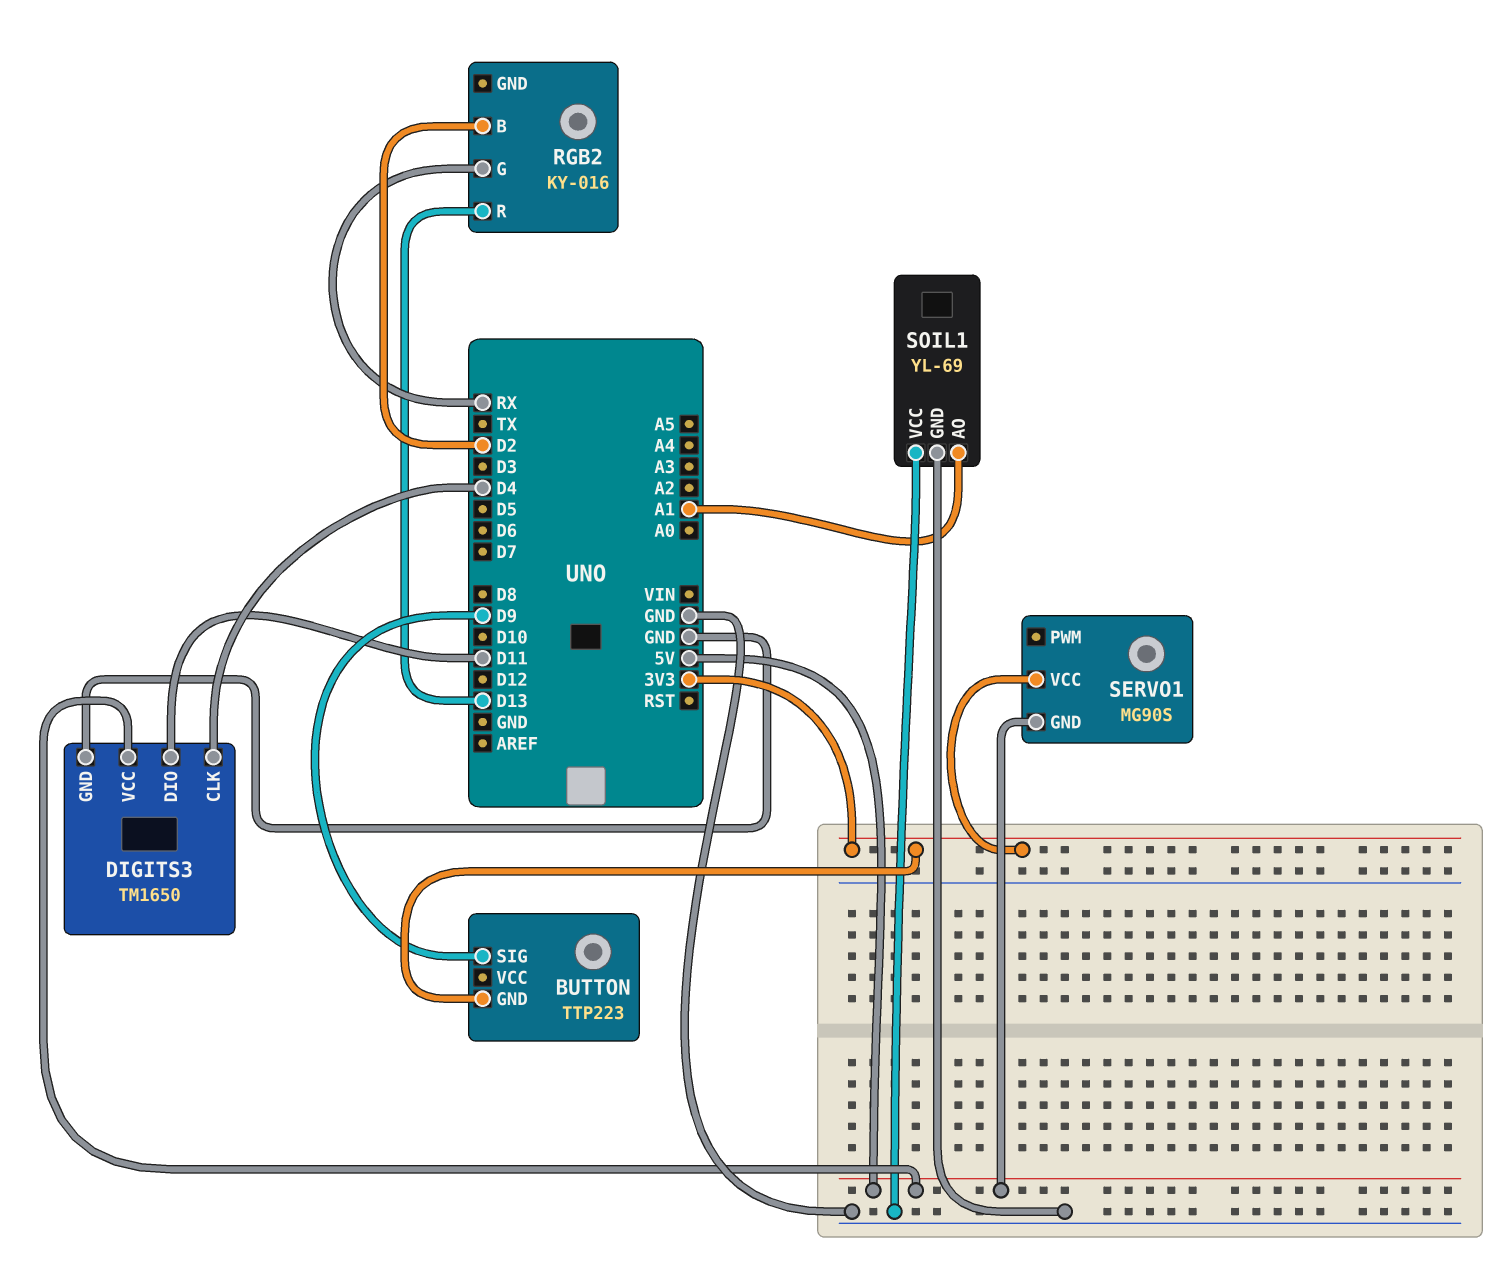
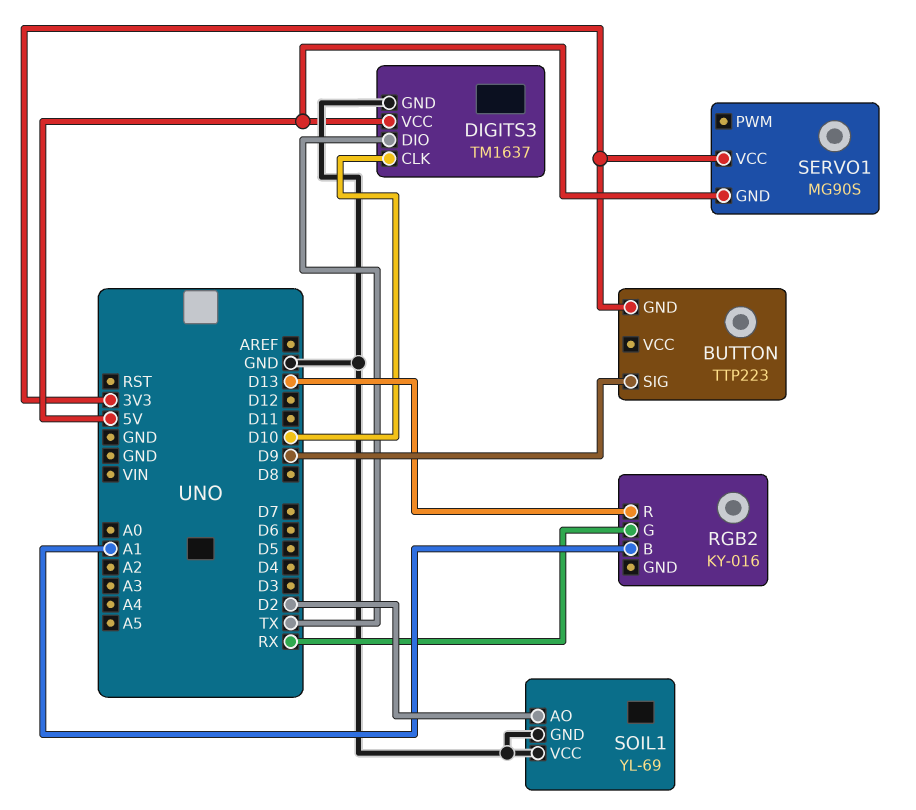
DIGITS3: TM1650 -> TM1637
DIGITS3 pin CLK: D4 -> D10
DIGITS3 pin DIO: D11 -> TX
RGB2 pin B: D2 -> A1
SOIL1 pin AO: A1 -> D2

